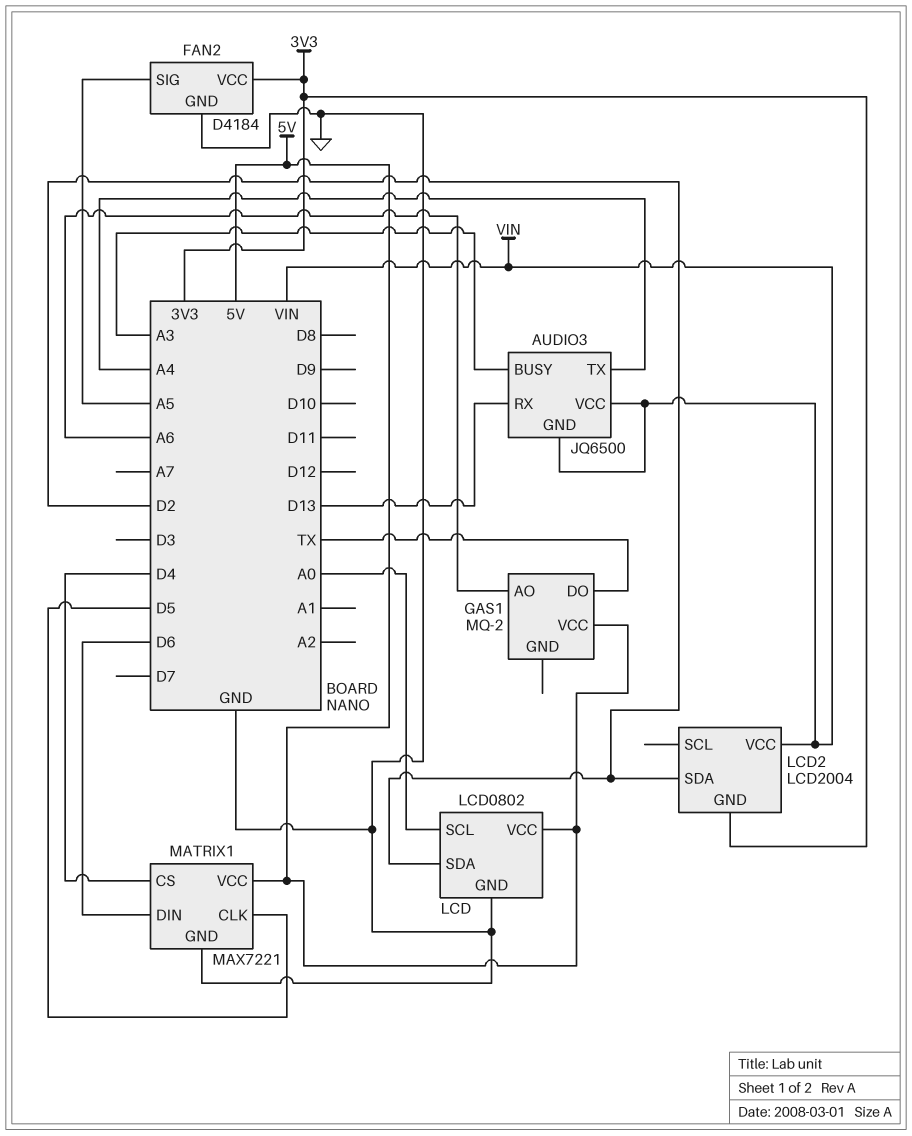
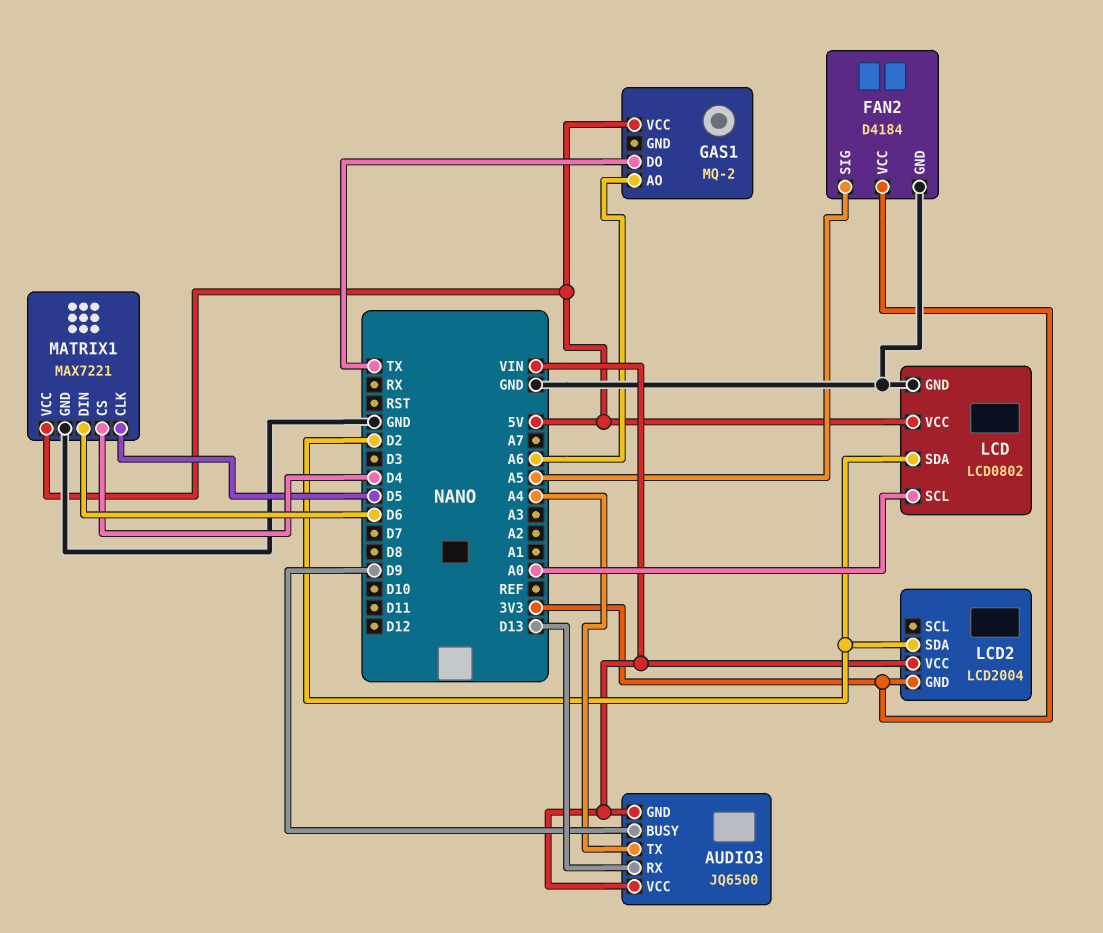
AUDIO3 pin BUSY: A3 -> D9

